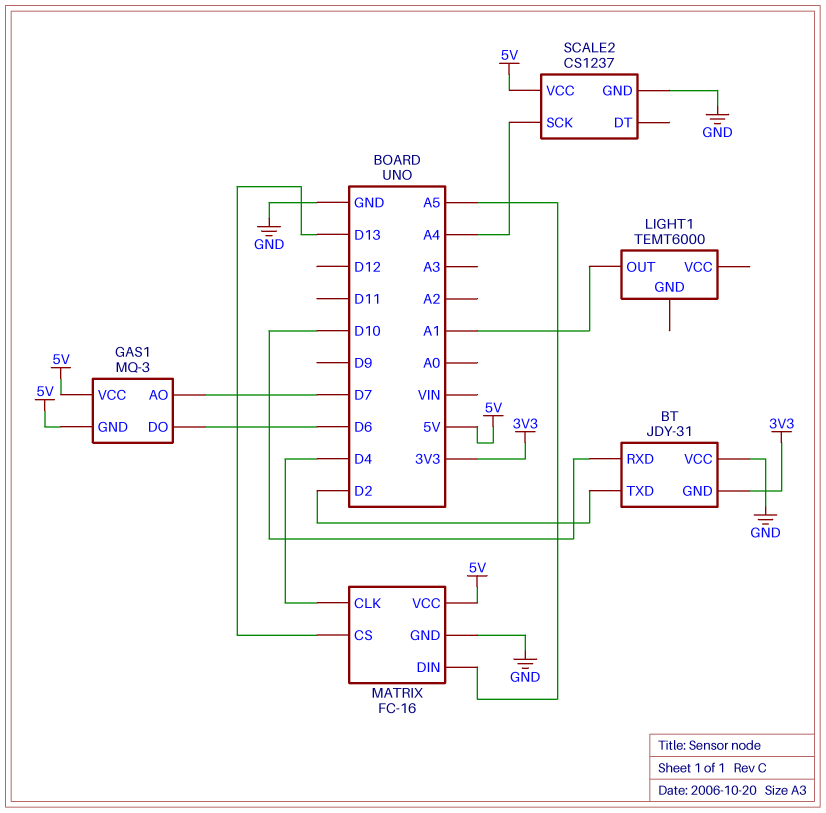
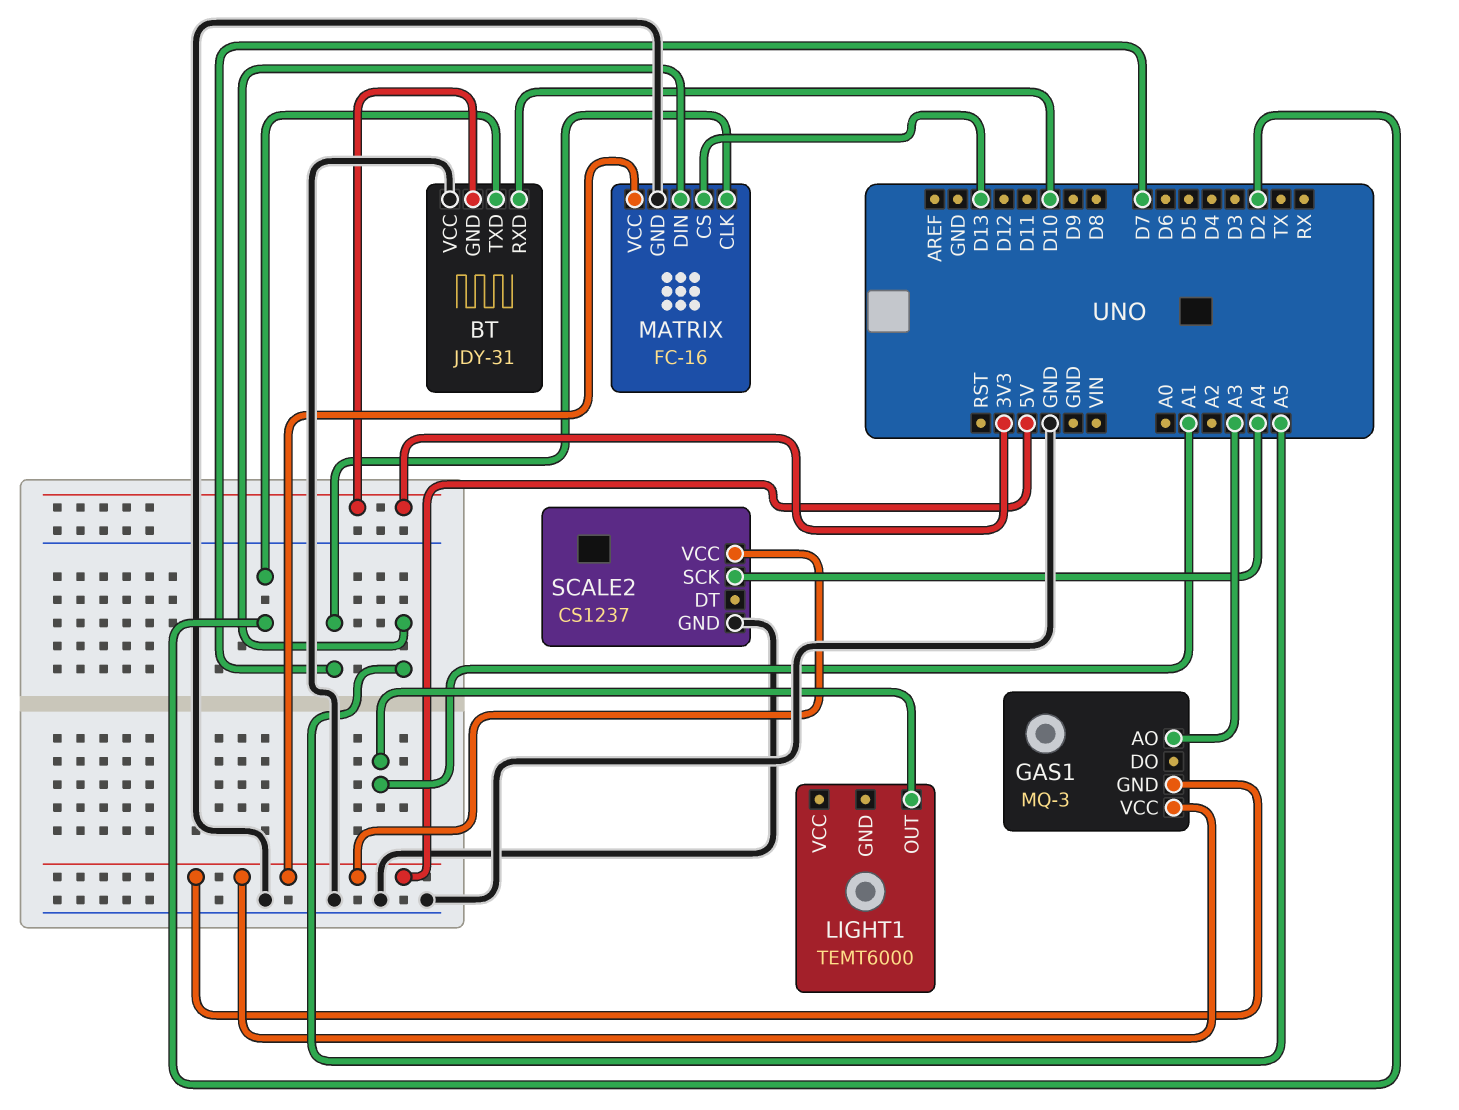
GAS1 pin AO: D7 -> A3
GAS1 pin DO: D6 -> none
MATRIX pin CLK: D4 -> D7

